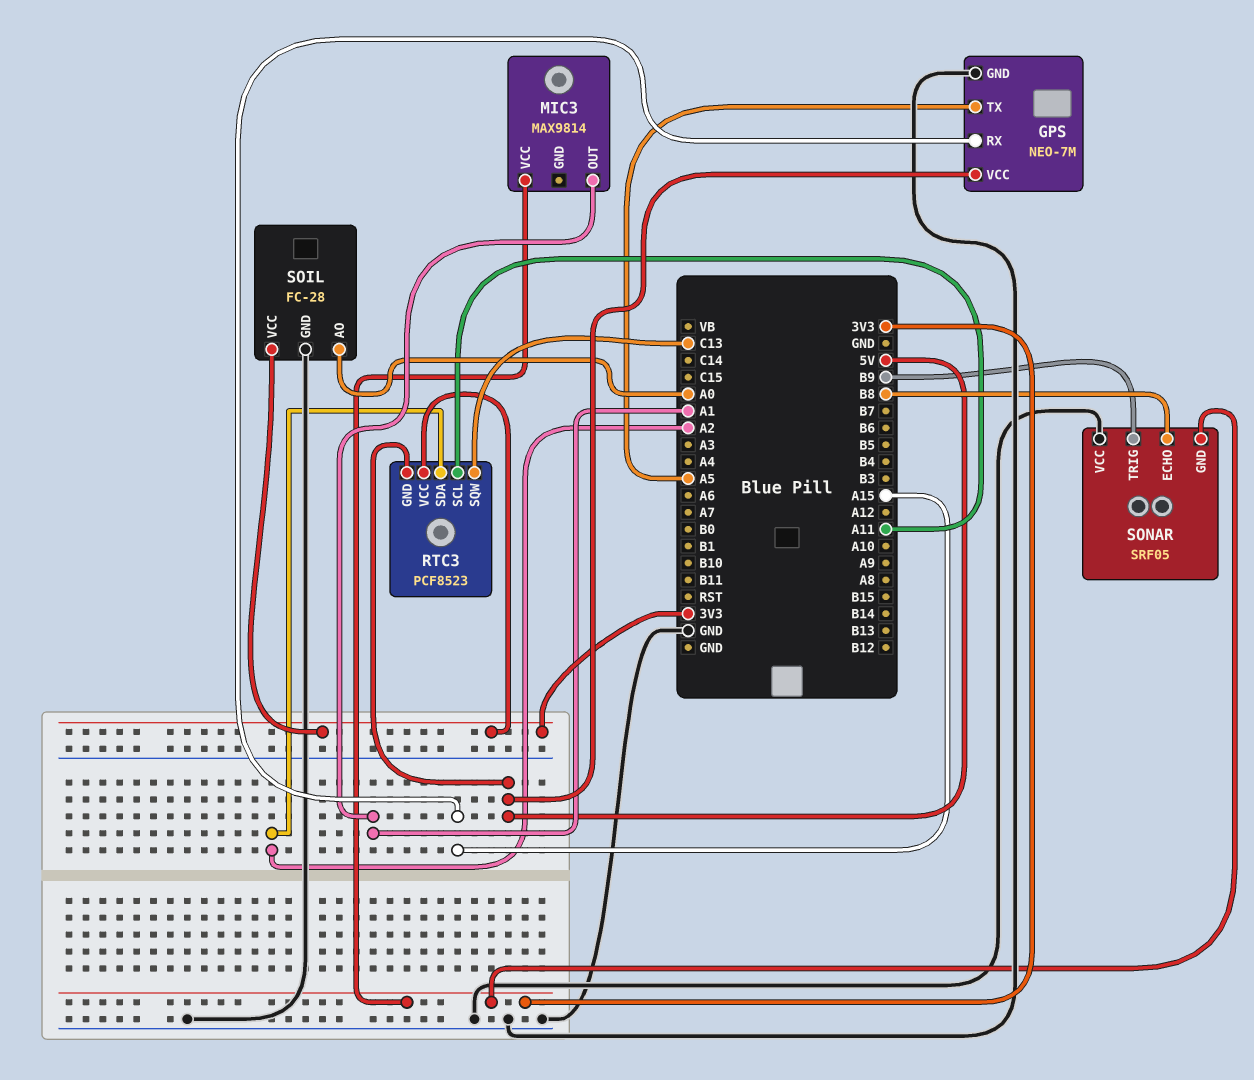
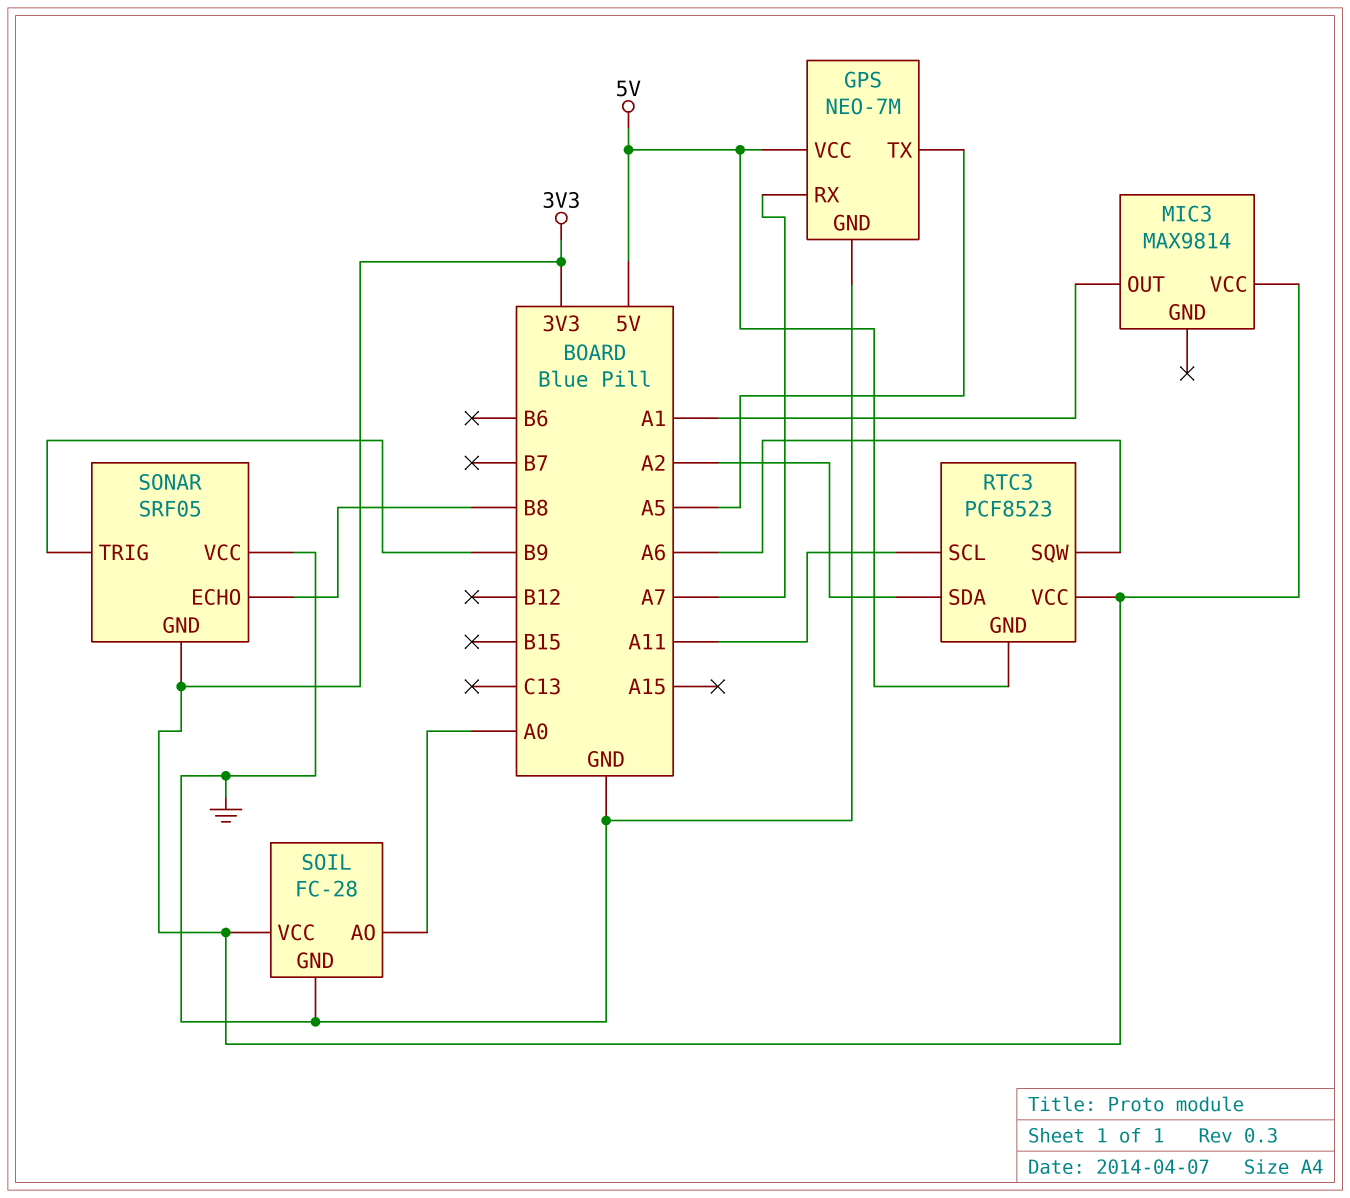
GPS pin RX: A15 -> A7
RTC3 pin SQW: C13 -> A6

